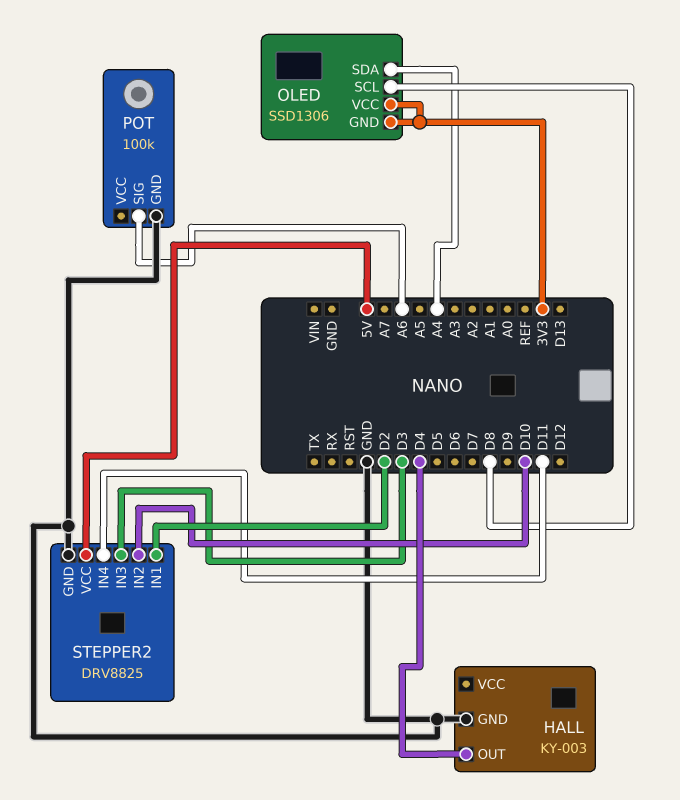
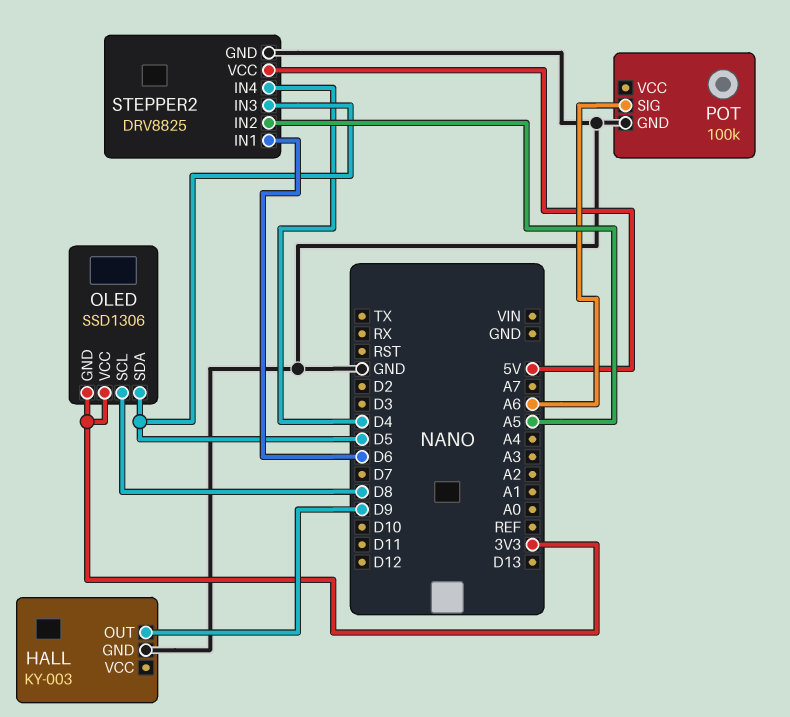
HALL pin OUT: D4 -> D9
OLED pin SDA: A4 -> D5
STEPPER2 pin IN1: D2 -> D6
STEPPER2 pin IN2: D10 -> A5
STEPPER2 pin IN3: D3 -> D5
STEPPER2 pin IN4: D11 -> D4

